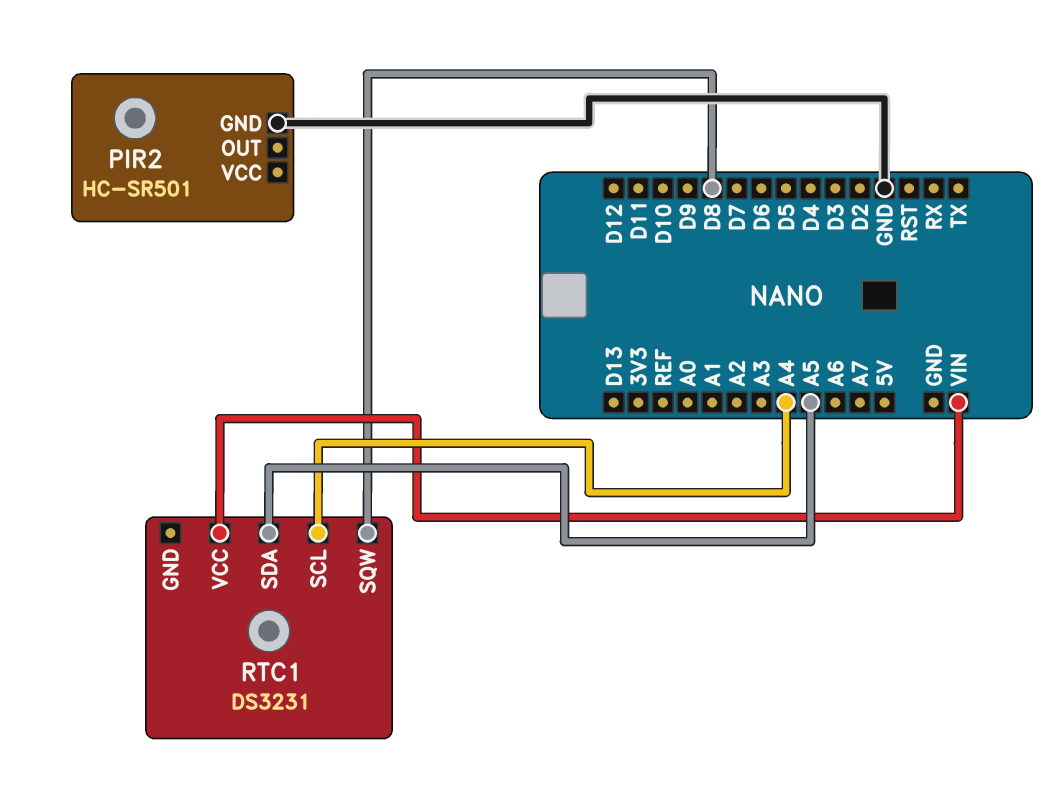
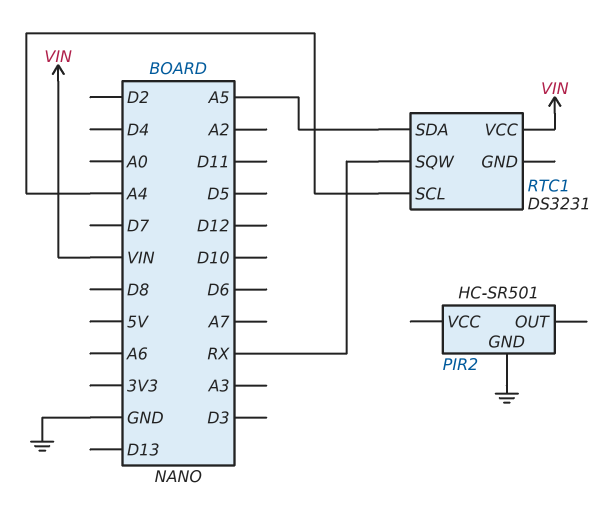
RTC1 pin SQW: D8 -> RX

